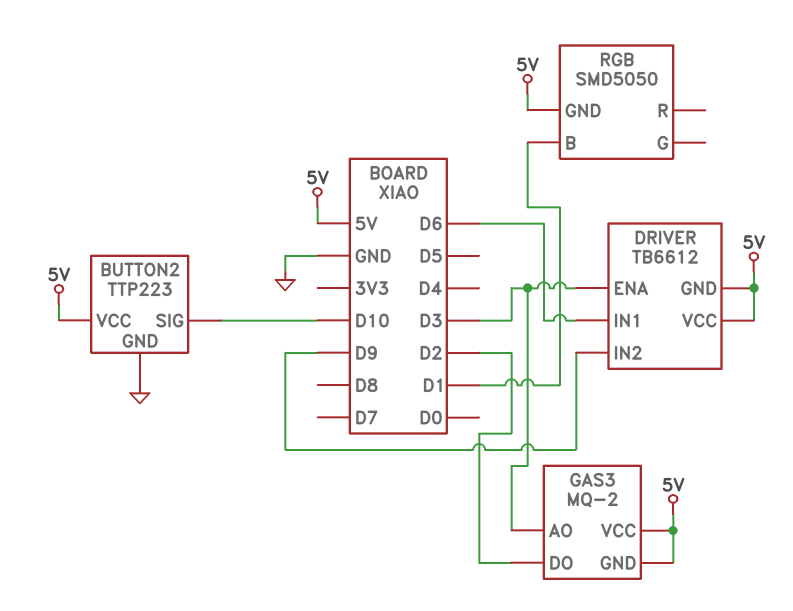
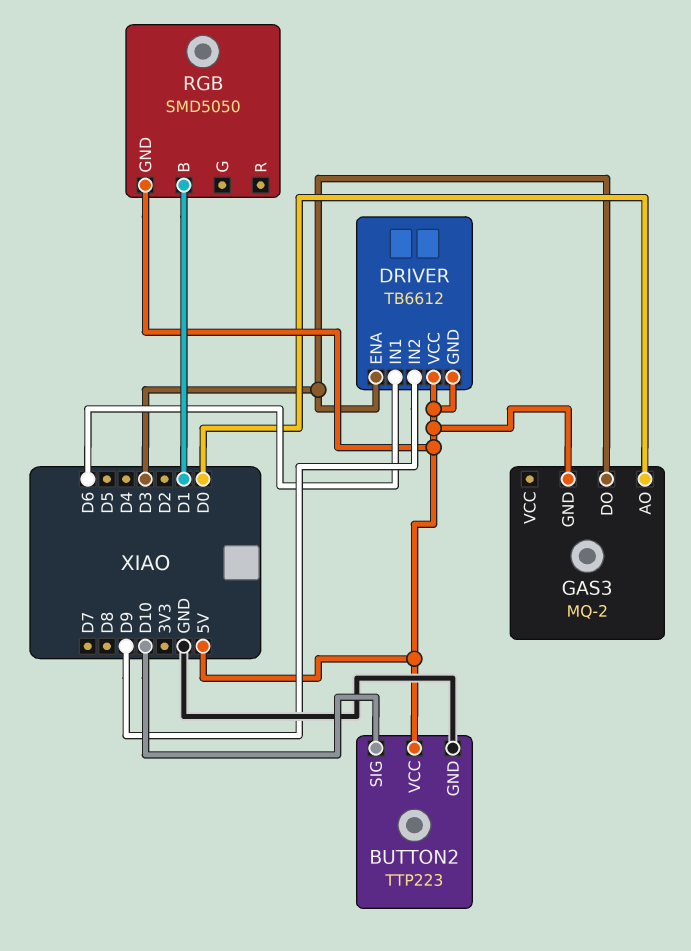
GAS3 pin AO: D3 -> D0
GAS3 pin DO: D2 -> D3
GAS3 pin VCC: 5V -> none

